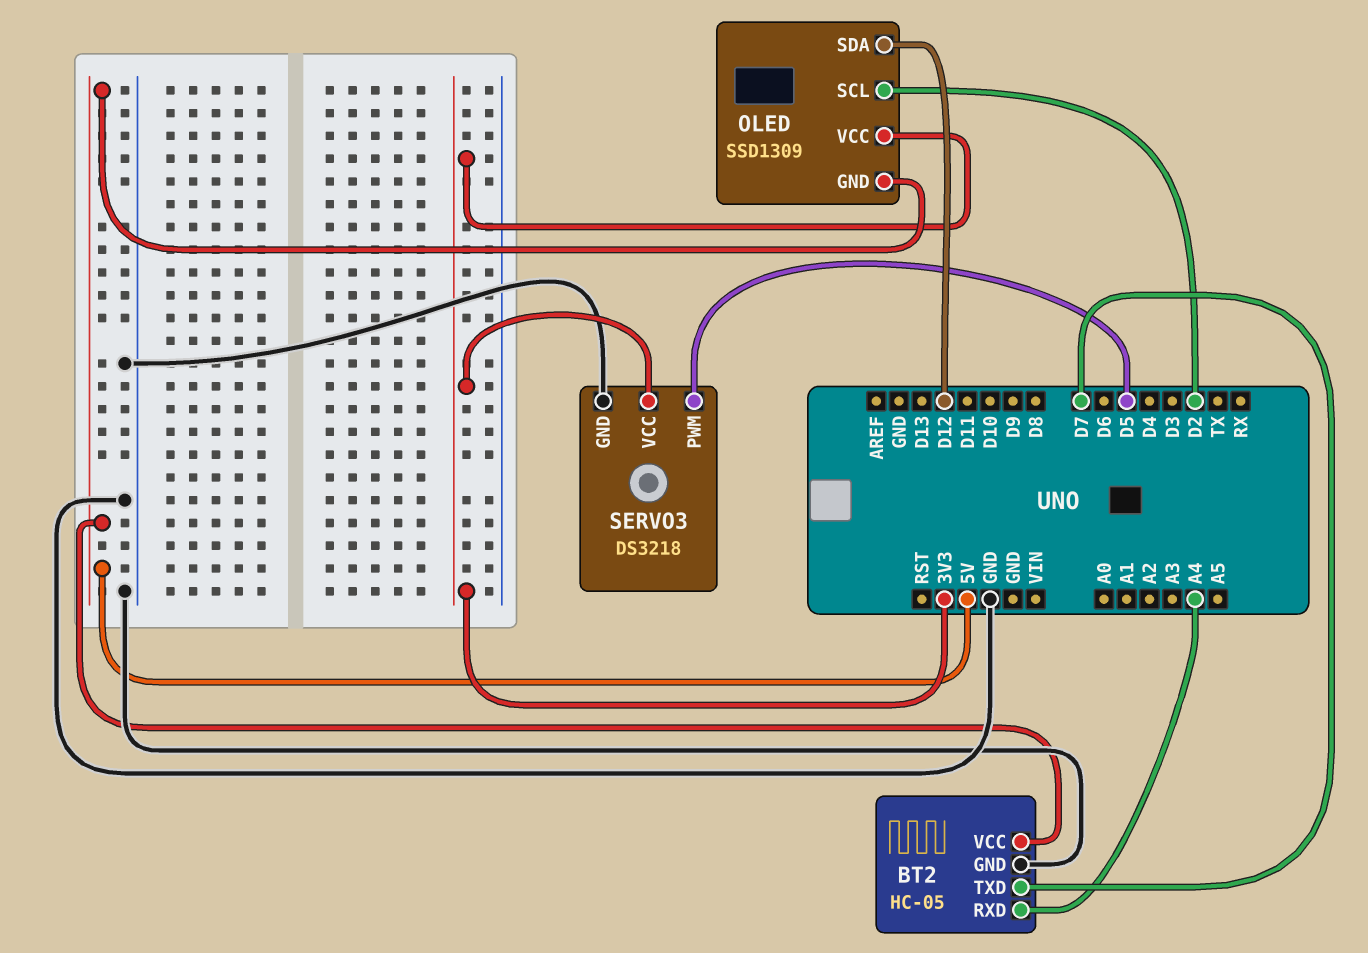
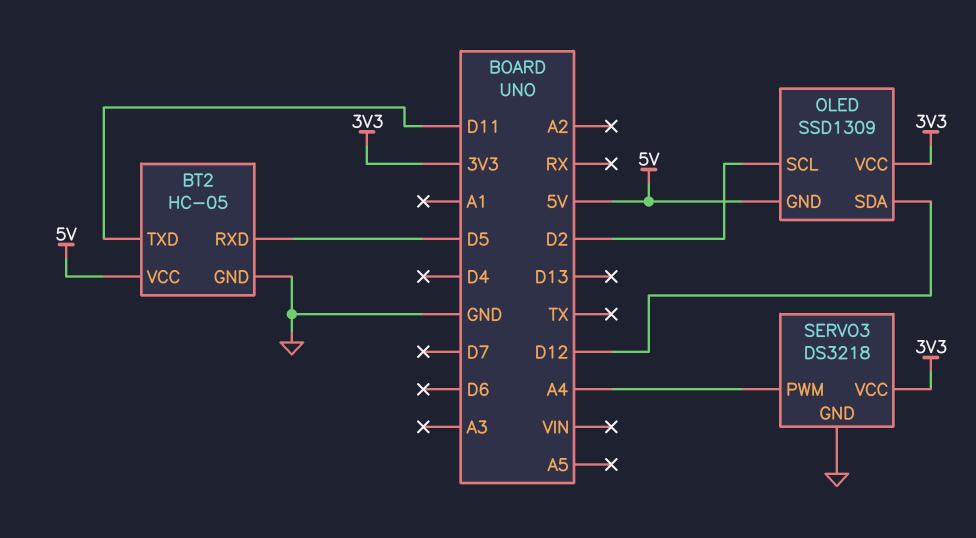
BT2 pin RXD: A4 -> D5
BT2 pin TXD: D7 -> D11
SERVO3 pin PWM: D5 -> A4

